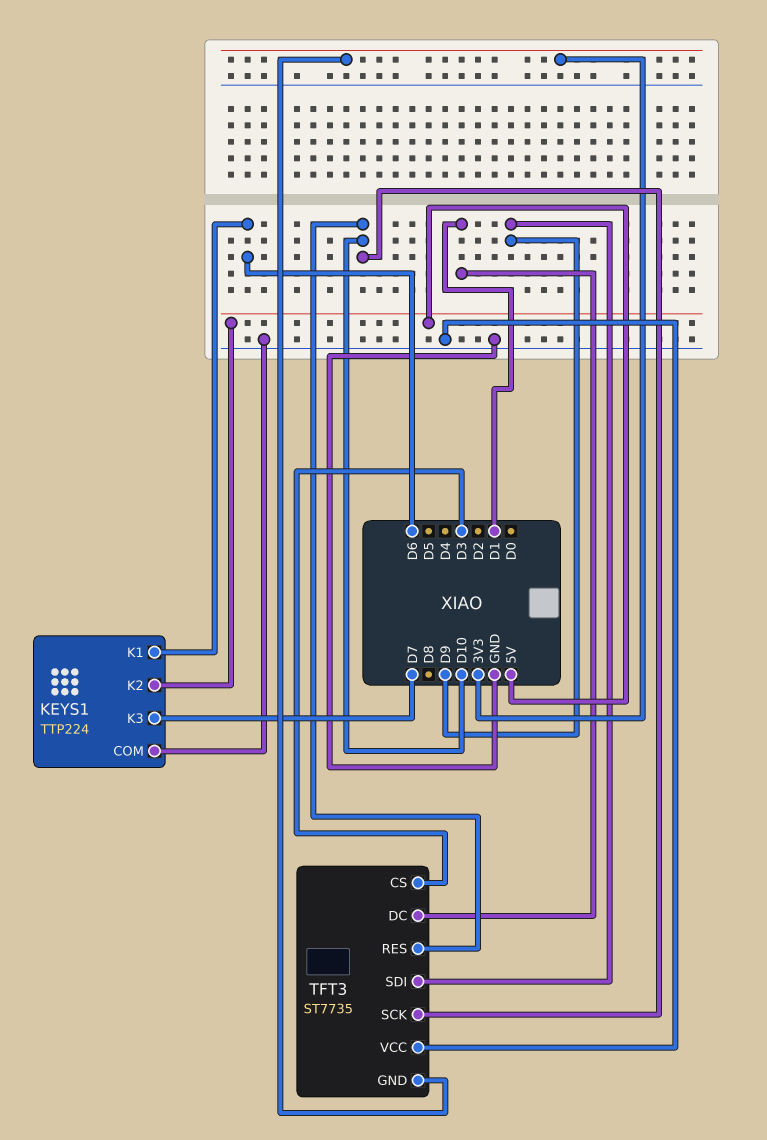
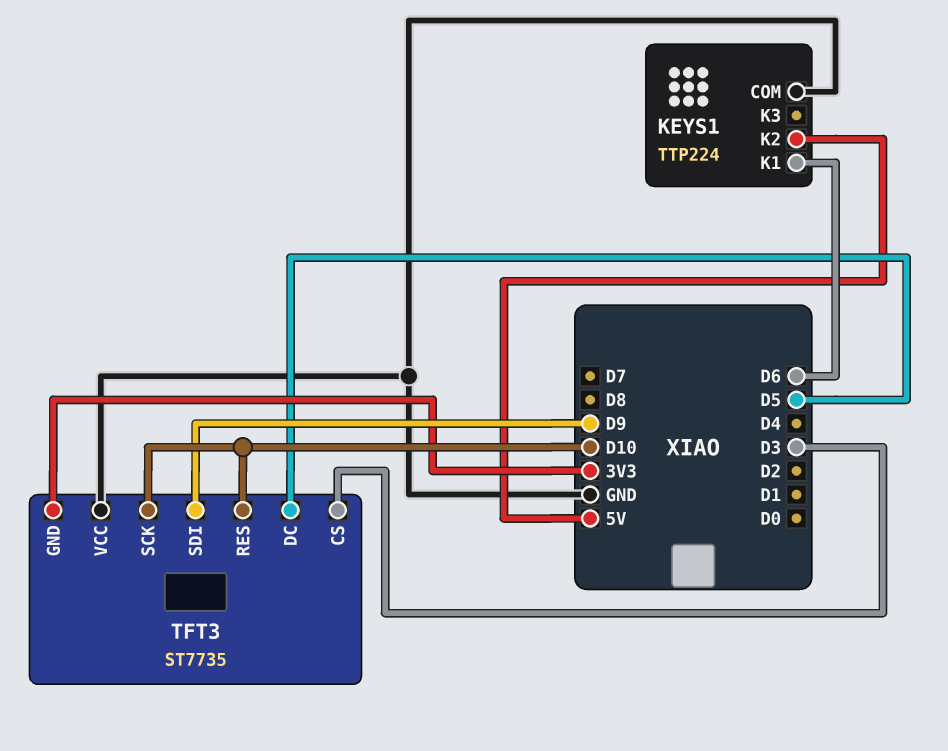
KEYS1 pin K3: D7 -> none
TFT3 pin DC: D1 -> D5

